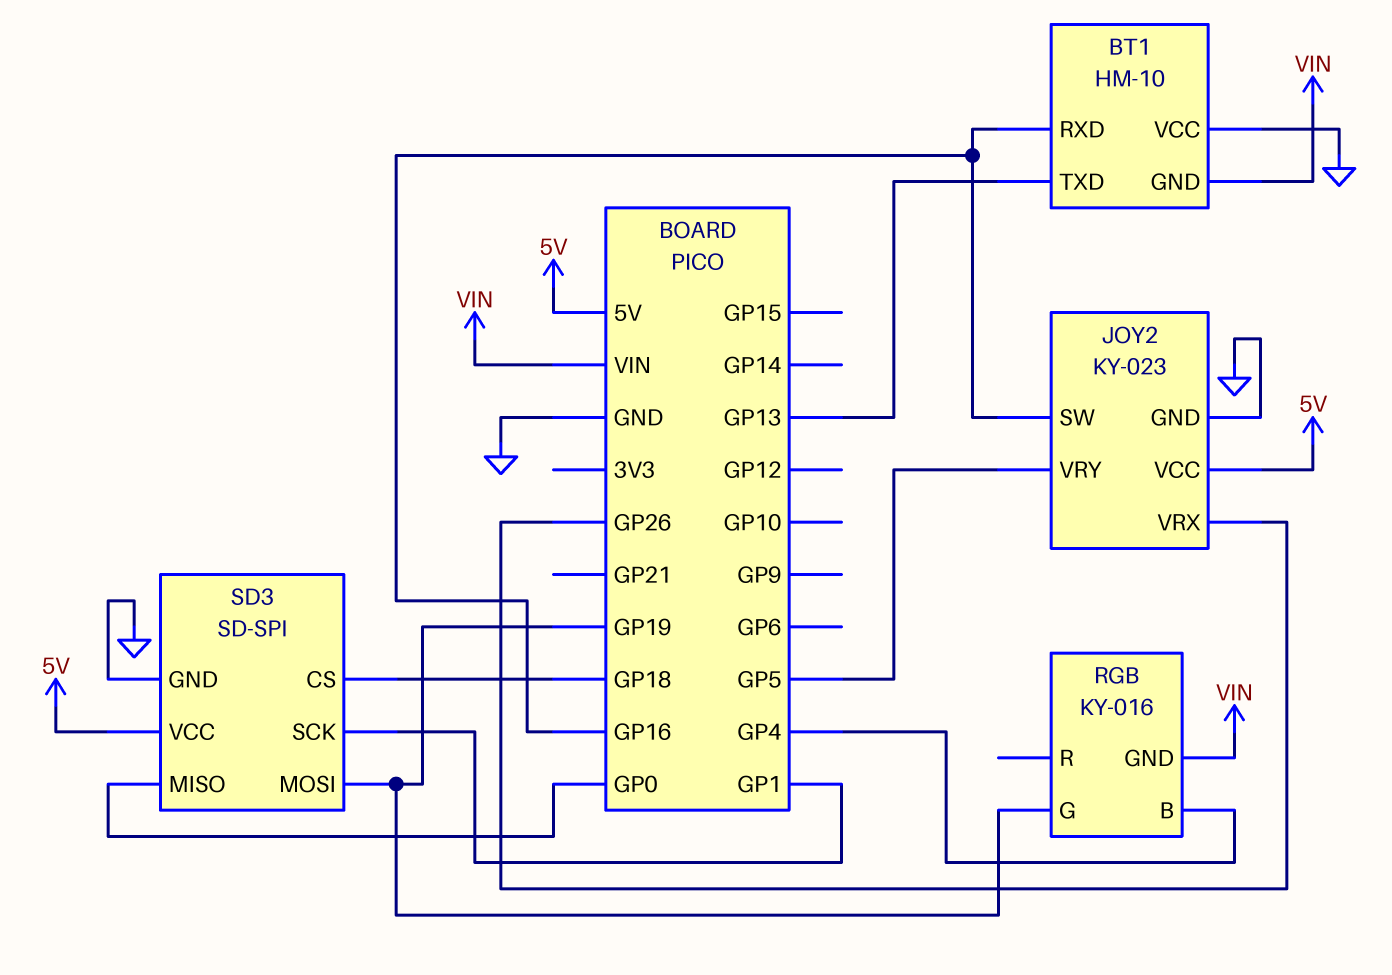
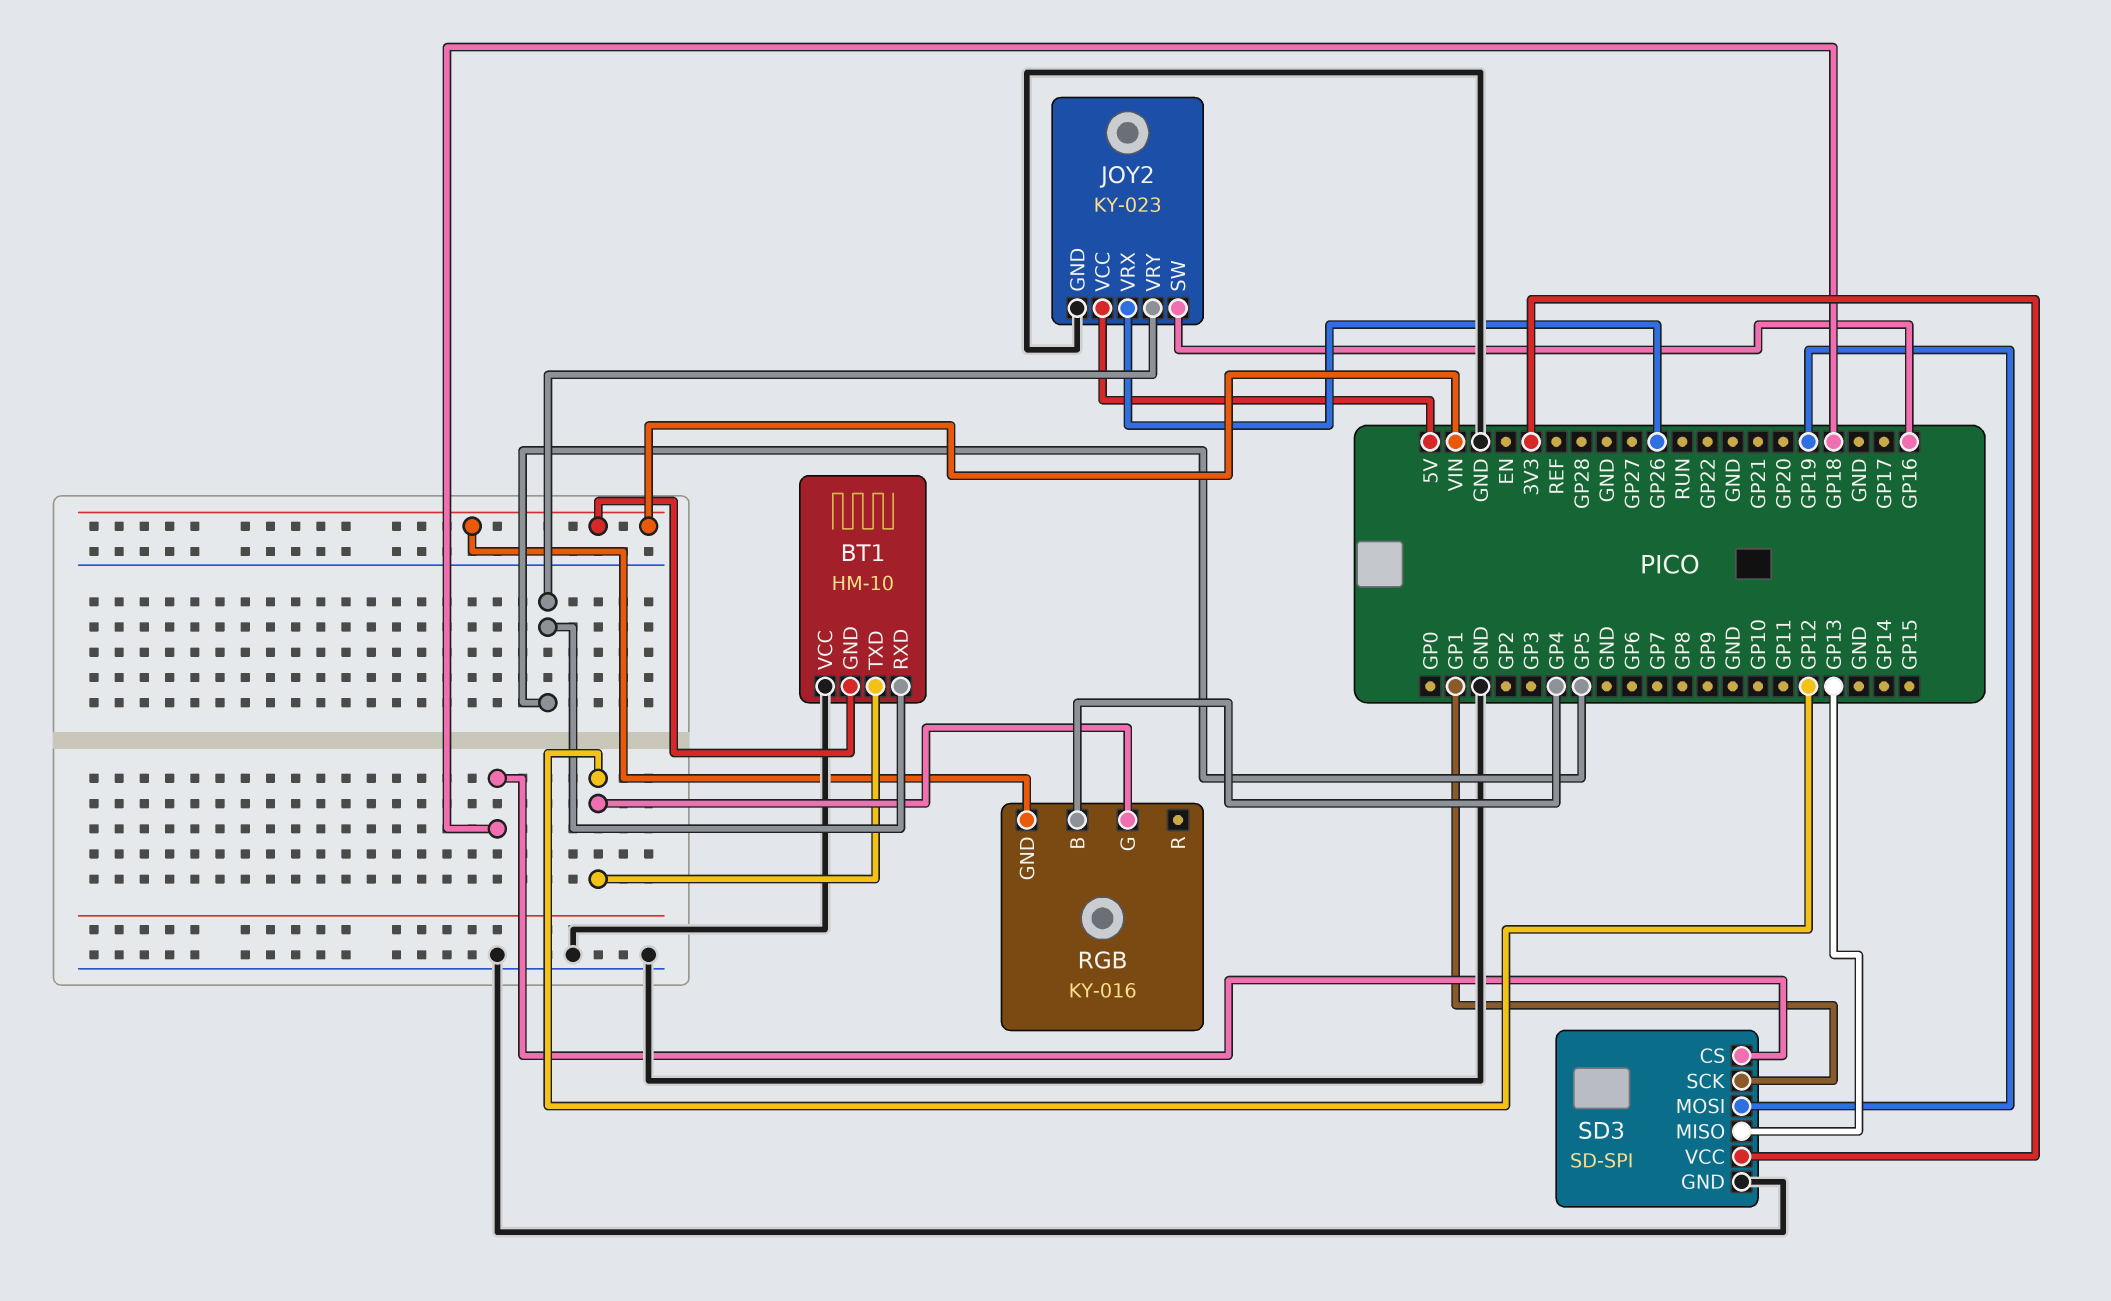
BT1 pin RXD: GP16 -> GP5
BT1 pin TXD: GP13 -> GP12
RGB pin G: GP19 -> GP12
SD3 pin MISO: GP0 -> GP13
SD3 pin VCC: 5V -> 3V3

